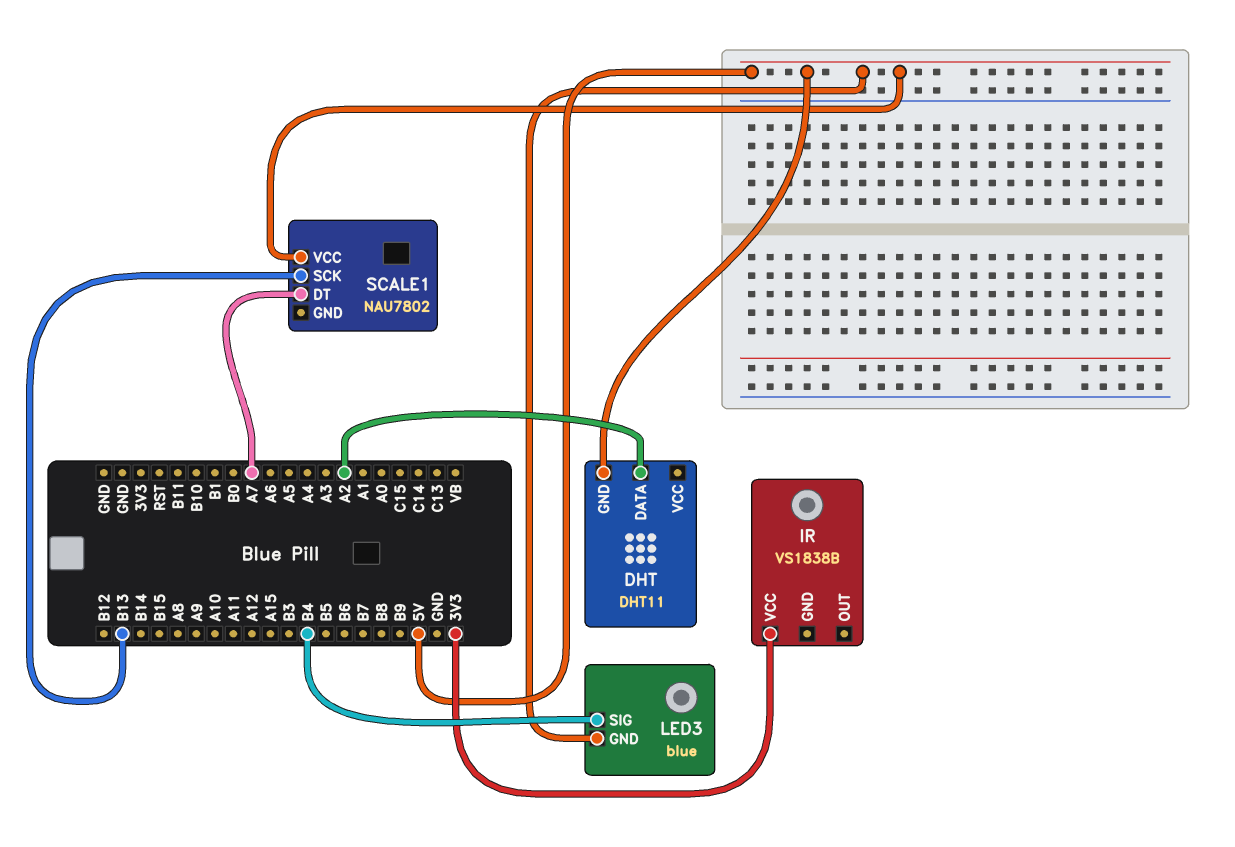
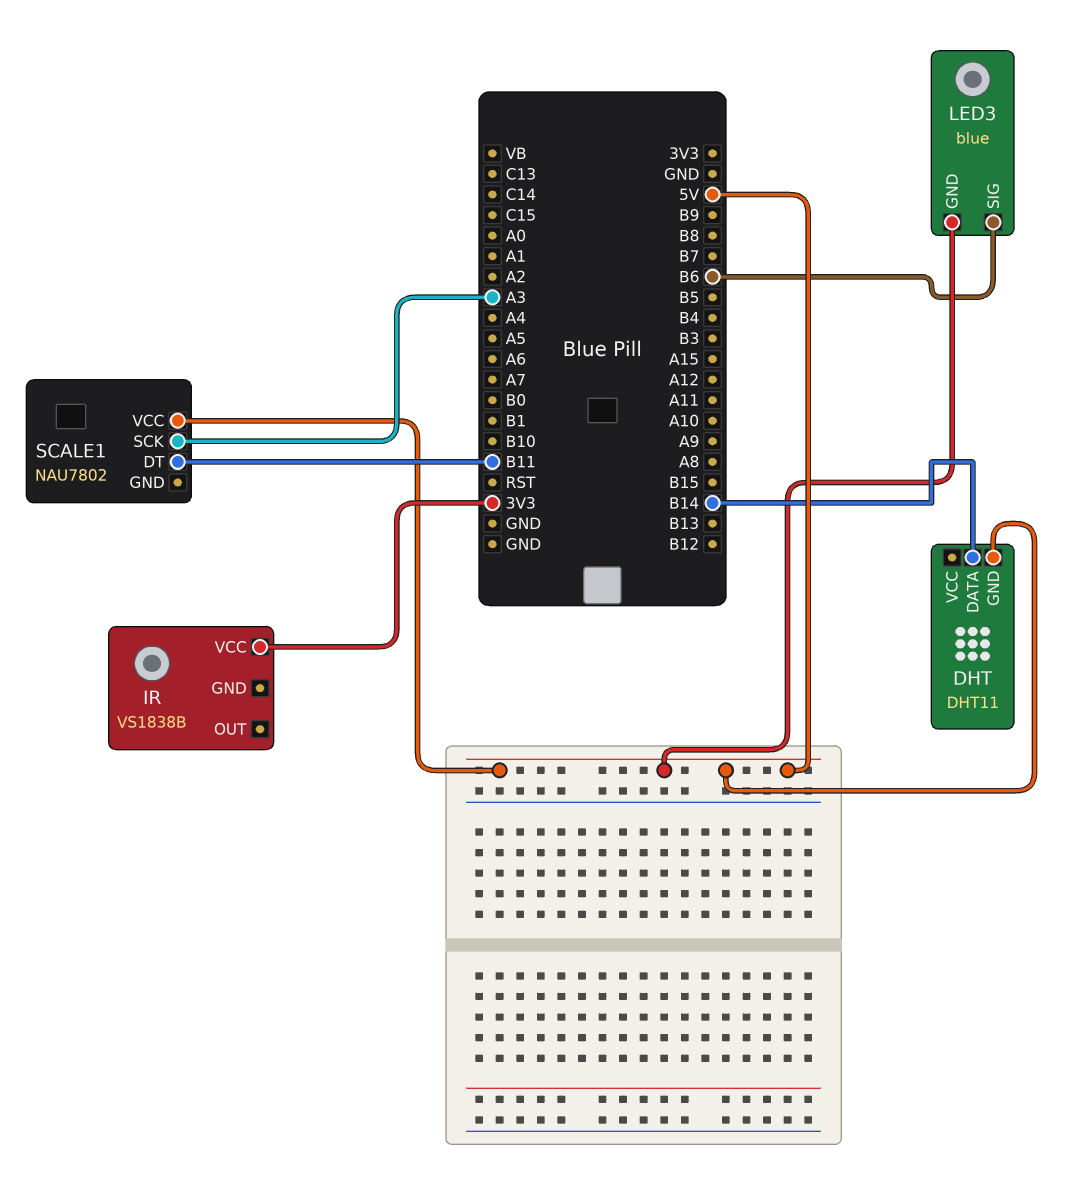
DHT pin DATA: A2 -> B14
LED3 pin SIG: B4 -> B6
SCALE1 pin DT: A7 -> B11
SCALE1 pin SCK: B13 -> A3

